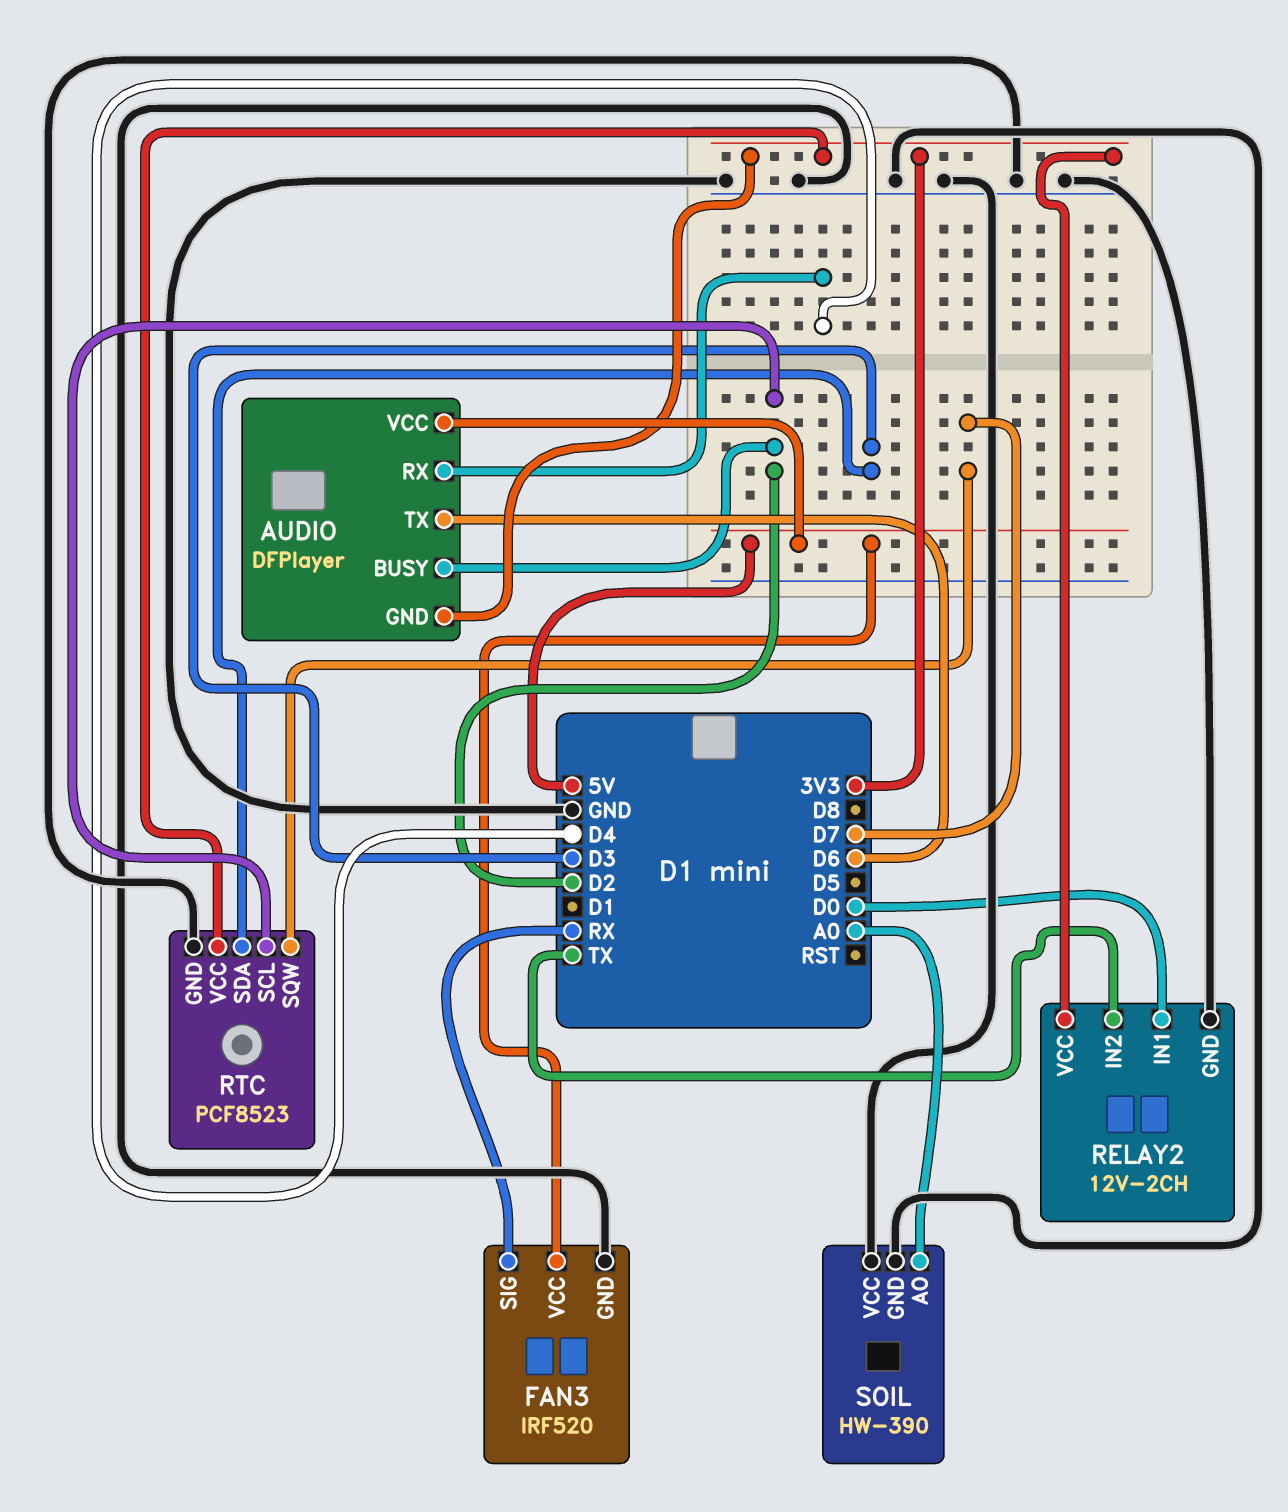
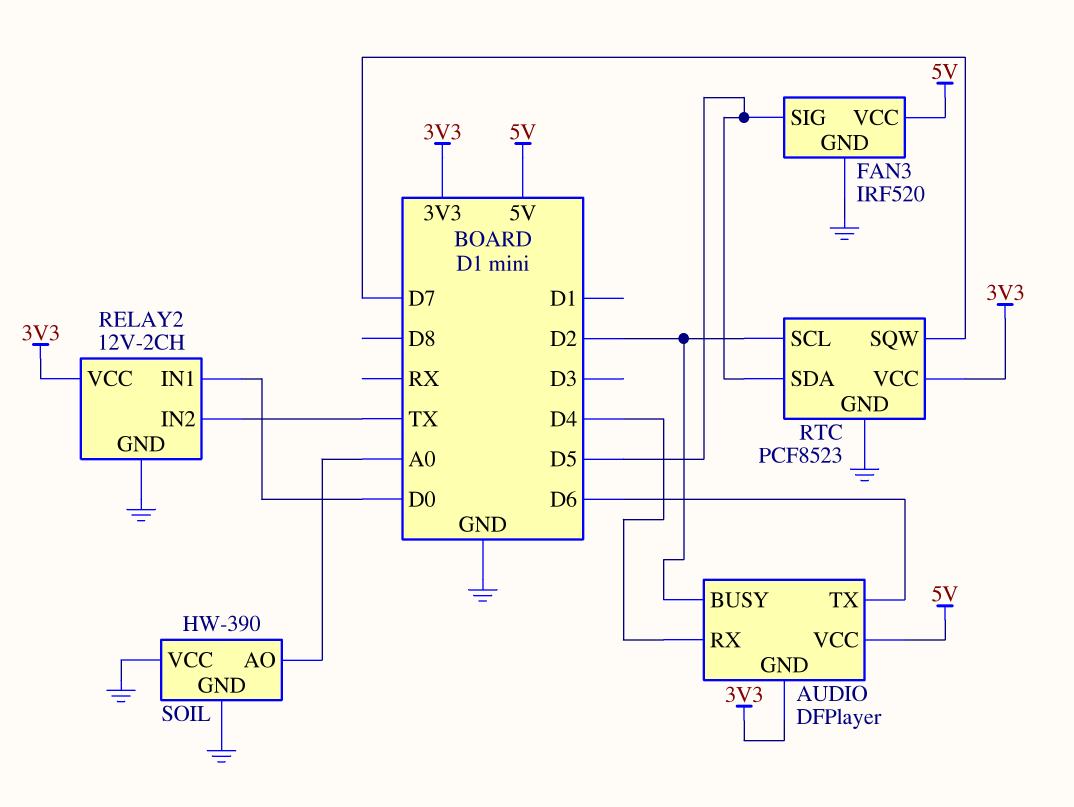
FAN3 pin SIG: RX -> D5
RTC pin SDA: D3 -> D5

